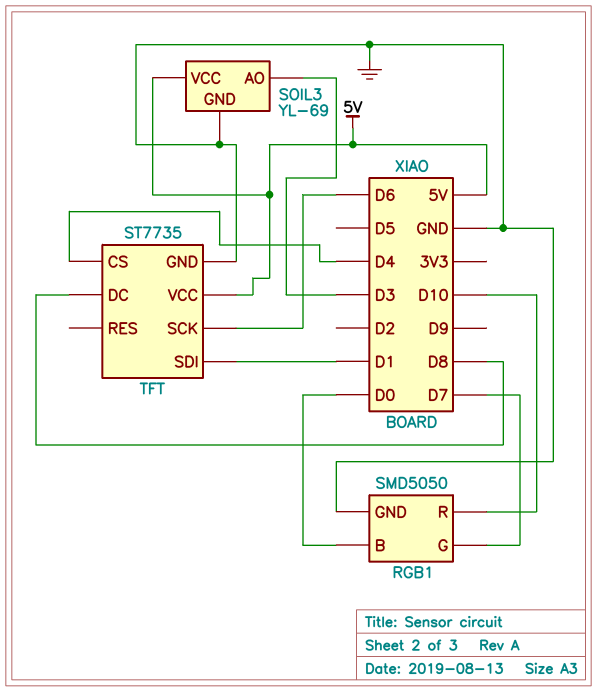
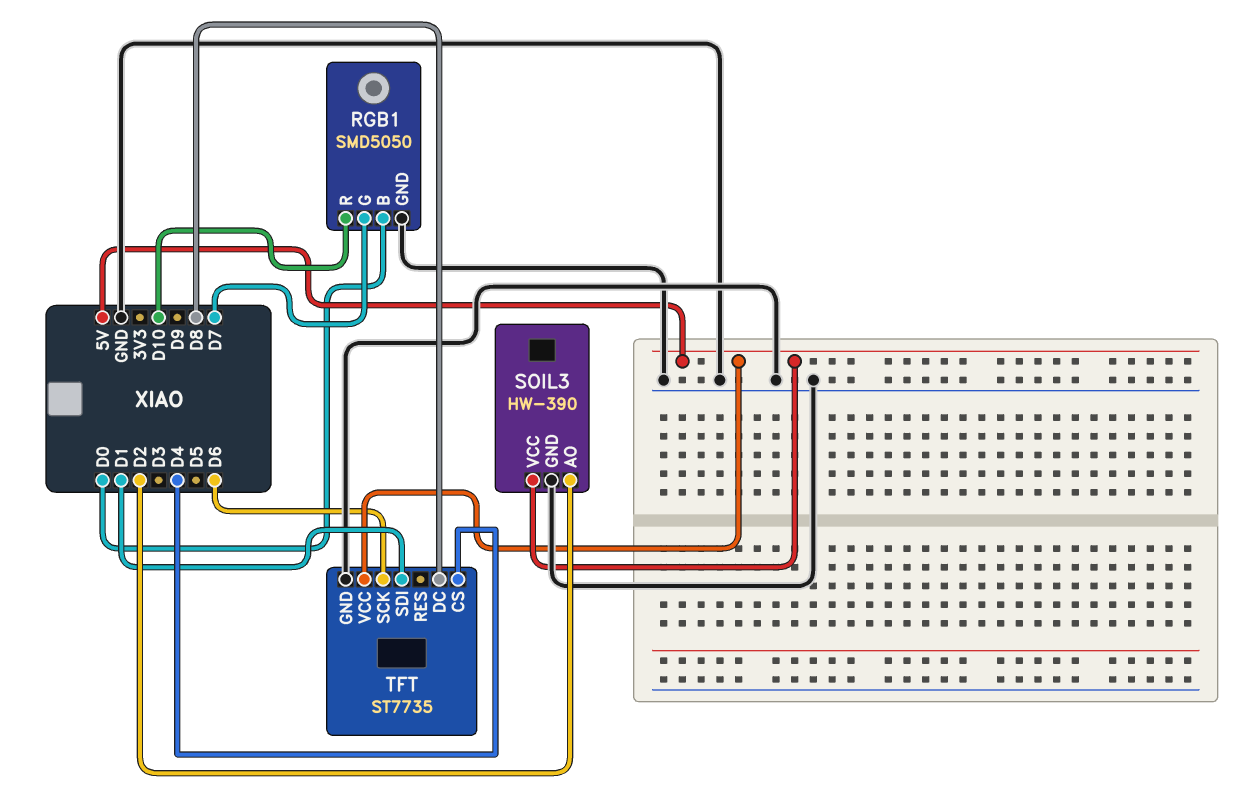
SOIL3: YL-69 -> HW-390
SOIL3 pin AO: D3 -> D2

